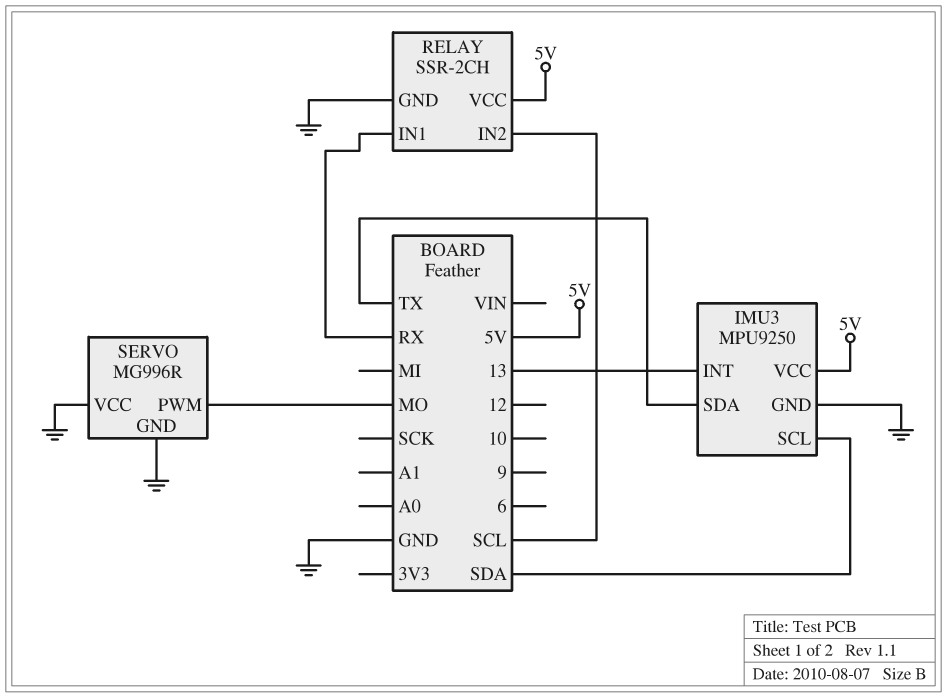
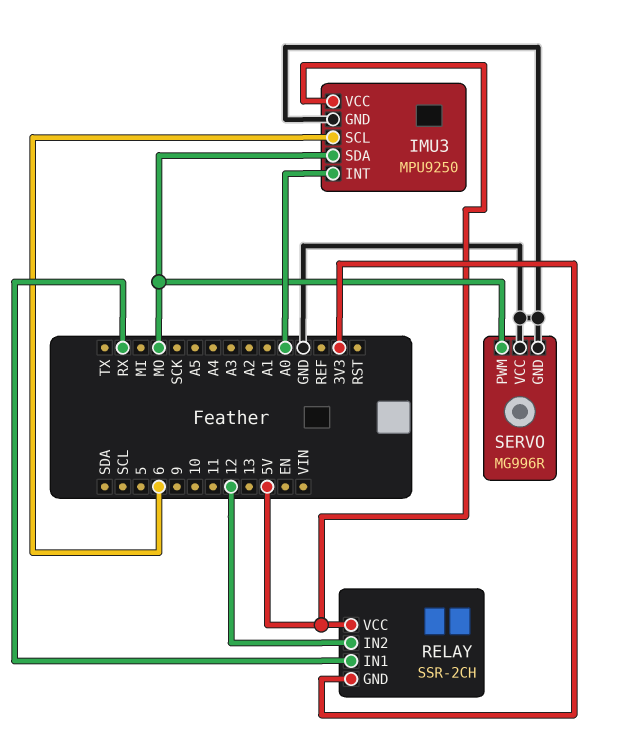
IMU3 pin INT: 13 -> A0
IMU3 pin SCL: SDA -> 6
IMU3 pin SDA: TX -> MO
RELAY pin GND: GND -> 3V3
RELAY pin IN2: SCL -> 12

